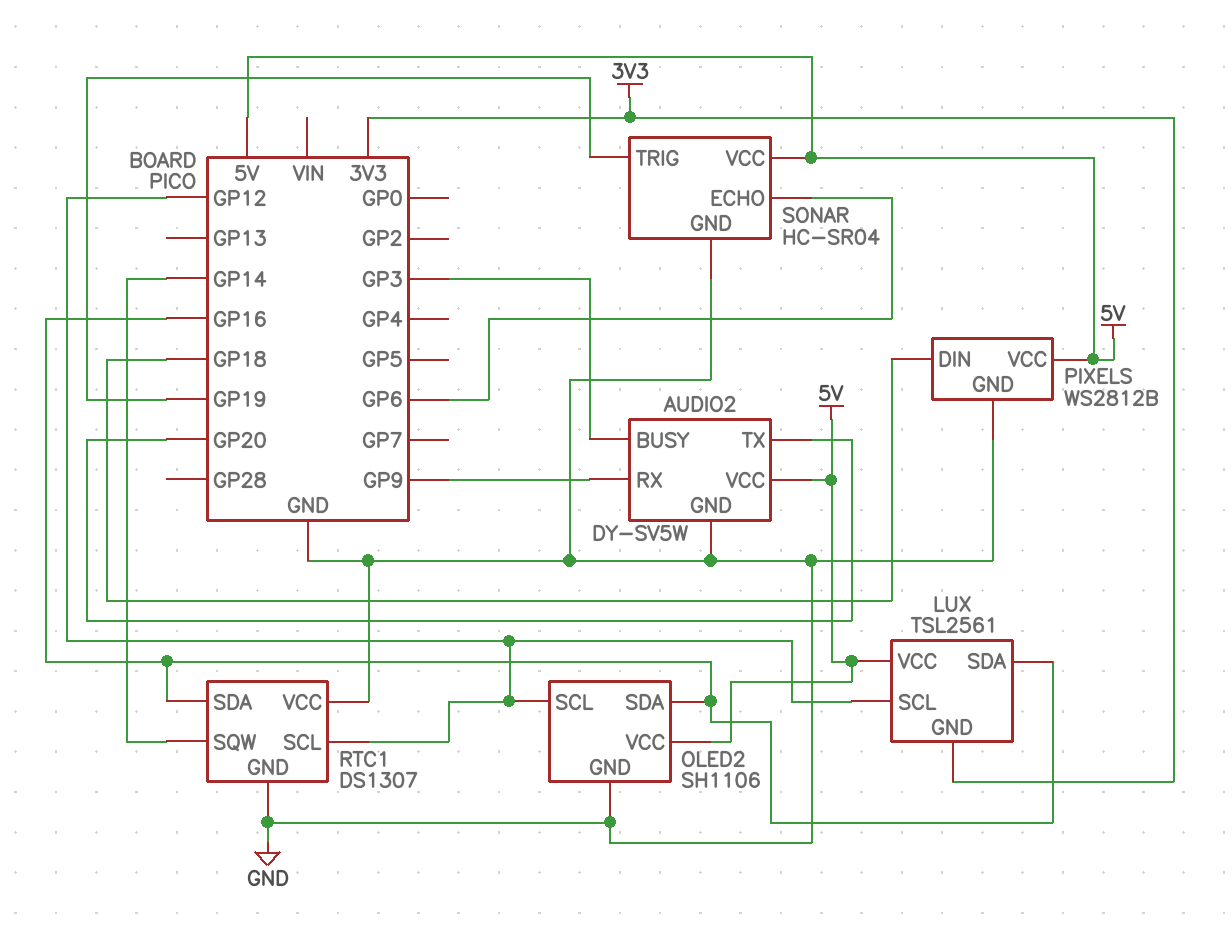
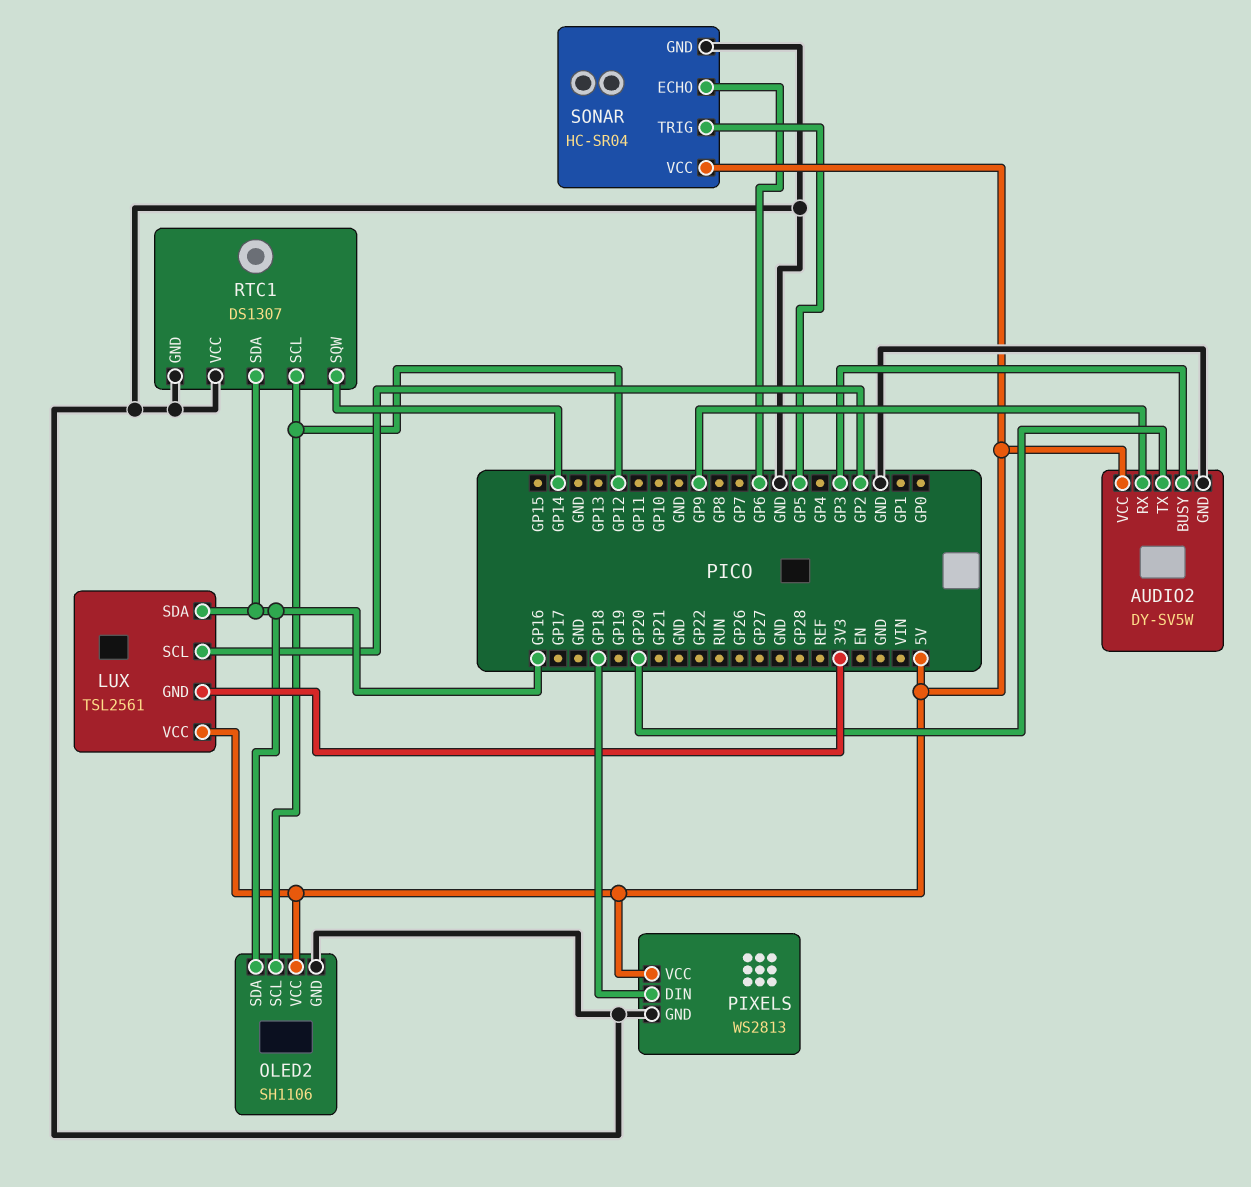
LUX pin SCL: GP12 -> GP2
PIXELS: WS2812B -> WS2813
SONAR pin TRIG: GP19 -> GP5

